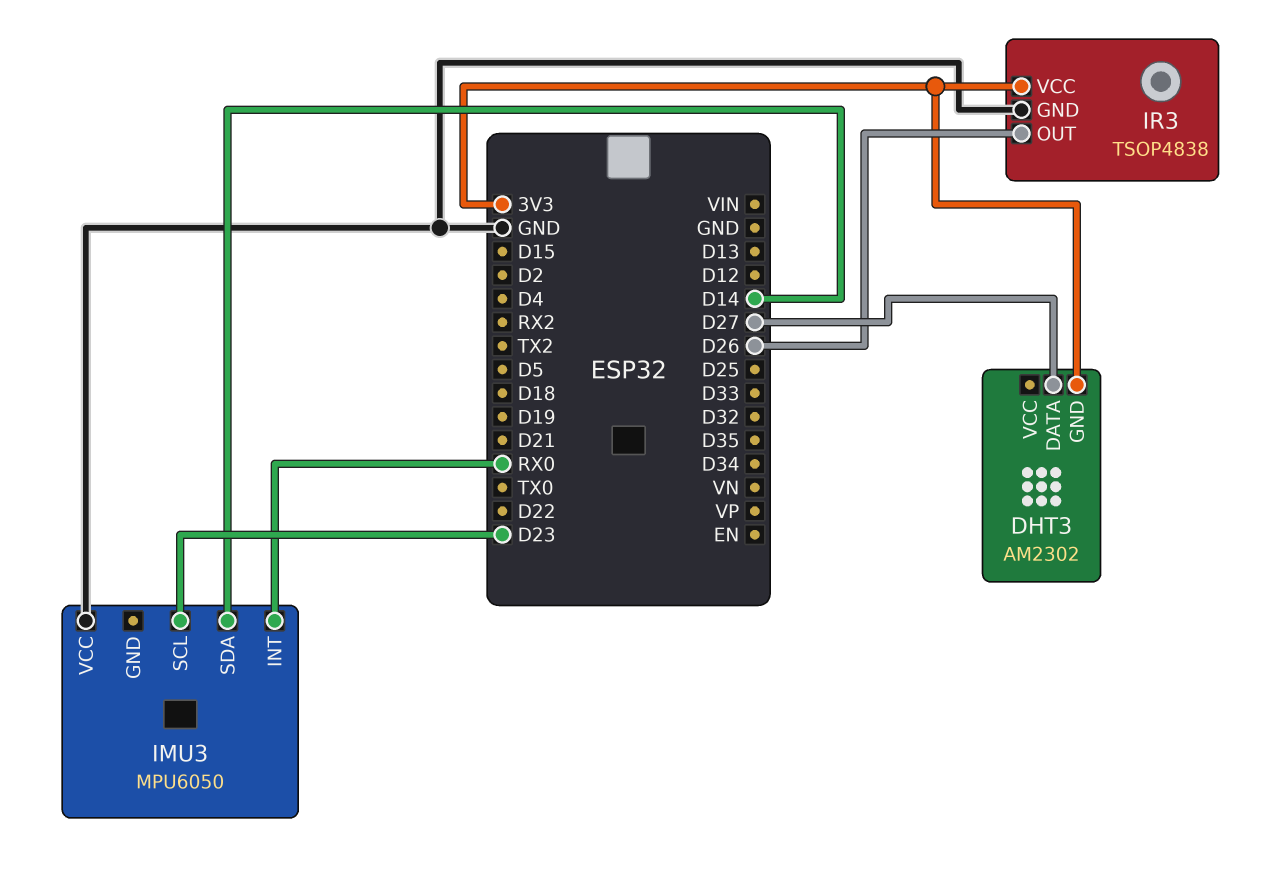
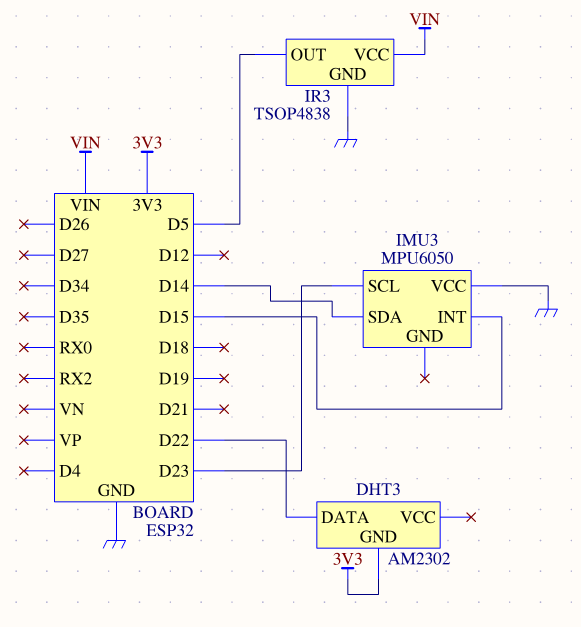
DHT3 pin DATA: D27 -> D22
IMU3 pin INT: RX0 -> D15
IR3 pin OUT: D26 -> D5
IR3 pin VCC: 3V3 -> VIN

